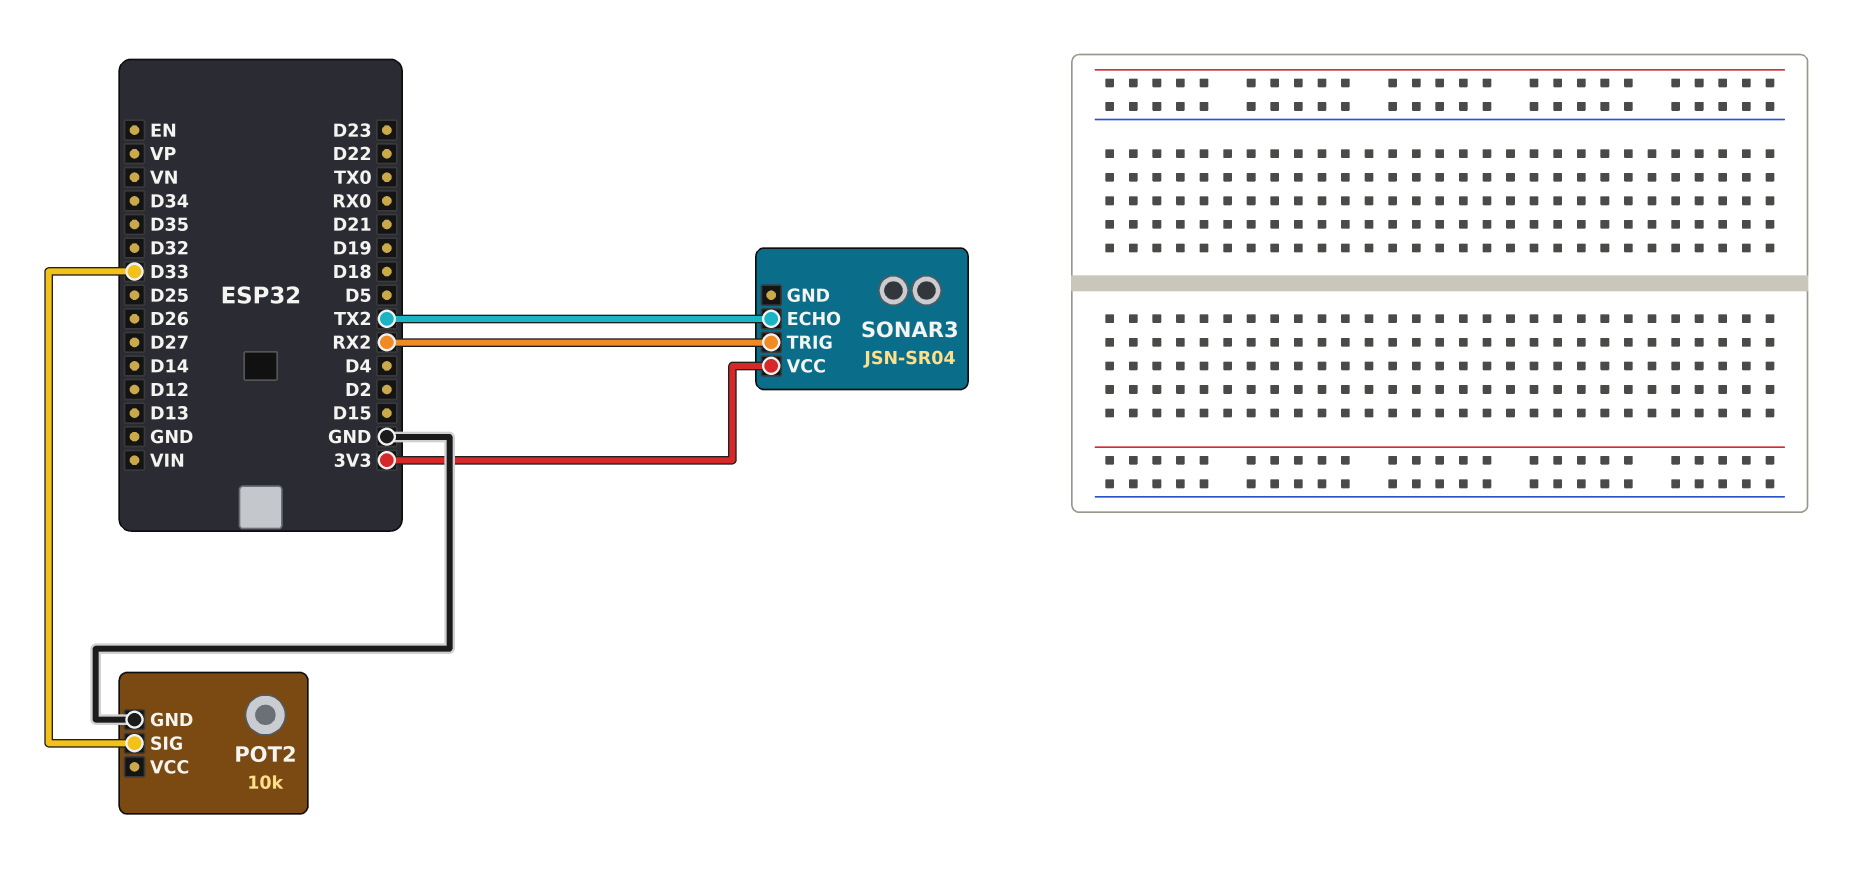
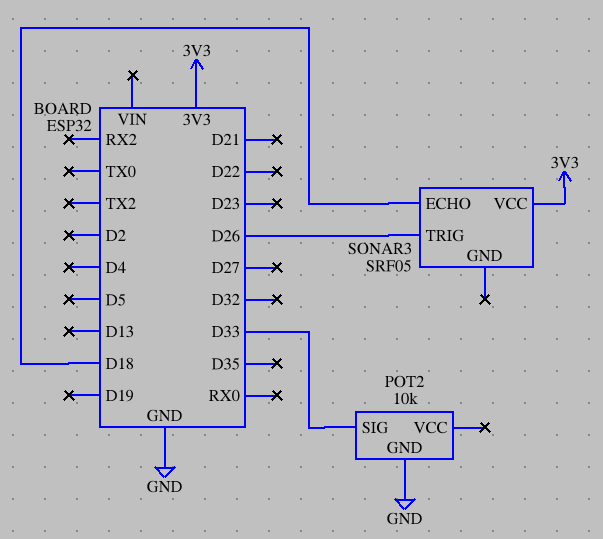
SONAR3: JSN-SR04 -> SRF05
SONAR3 pin ECHO: TX2 -> D18
SONAR3 pin TRIG: RX2 -> D26

